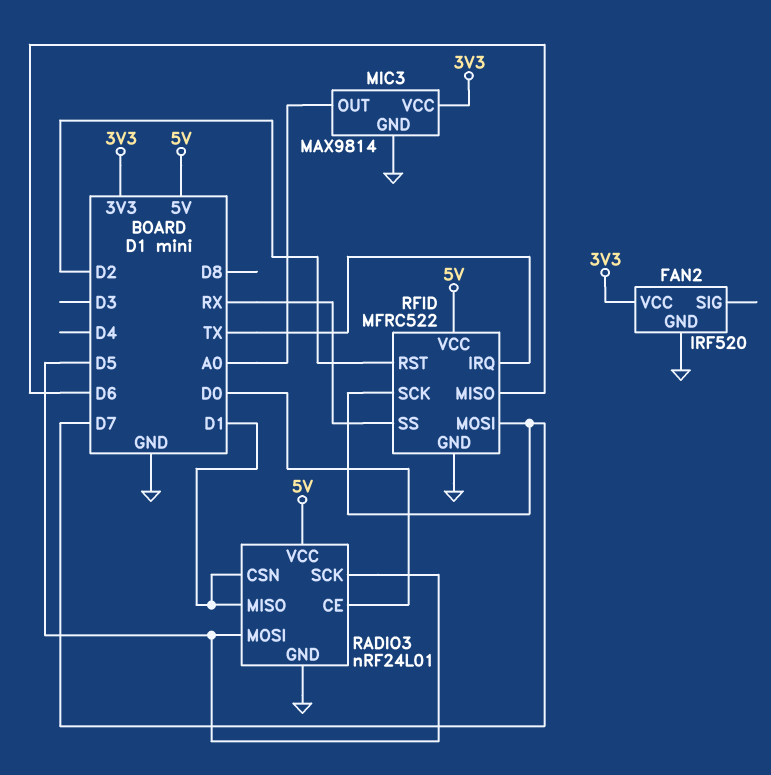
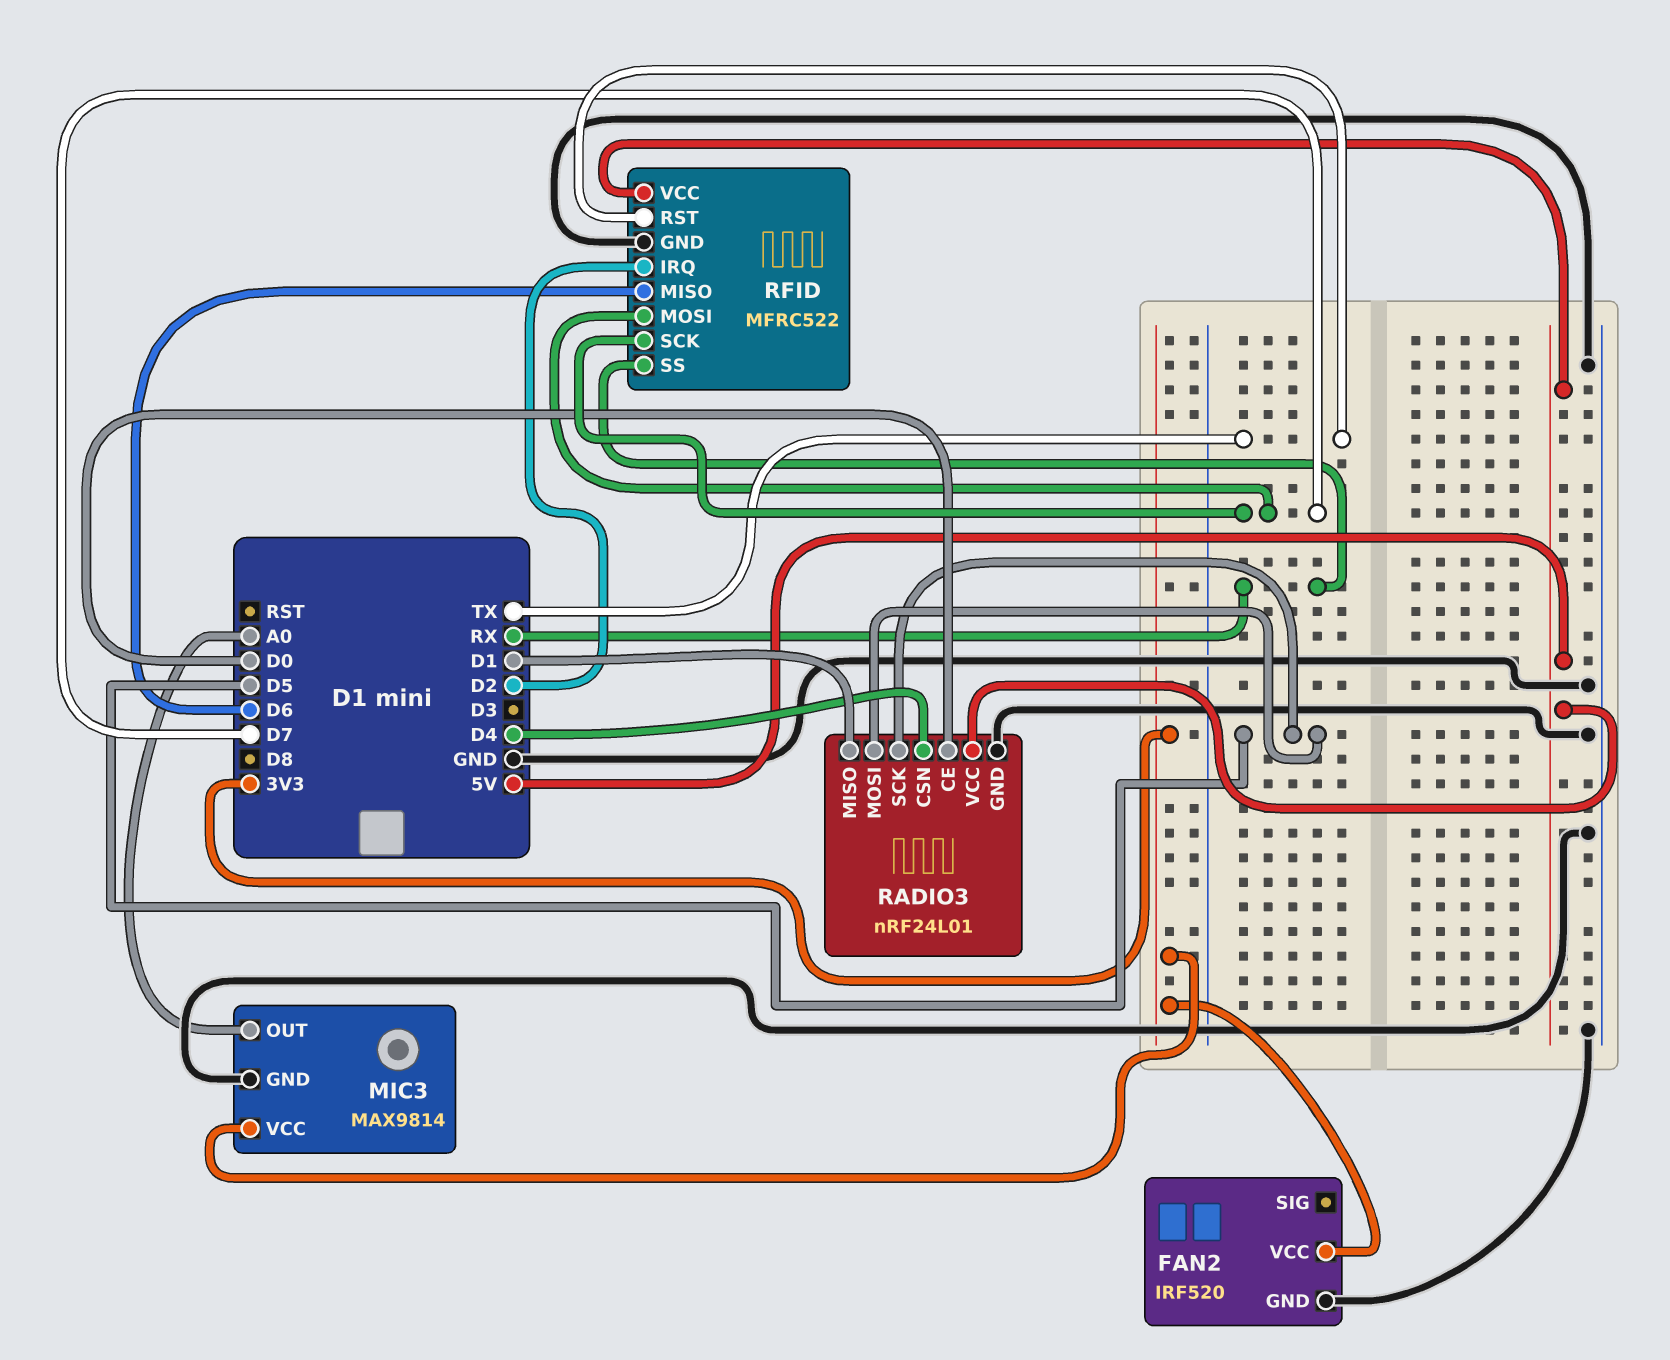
RADIO3 pin CSN: D1 -> D4
RFID pin IRQ: TX -> D2
RFID pin RST: D2 -> TX

